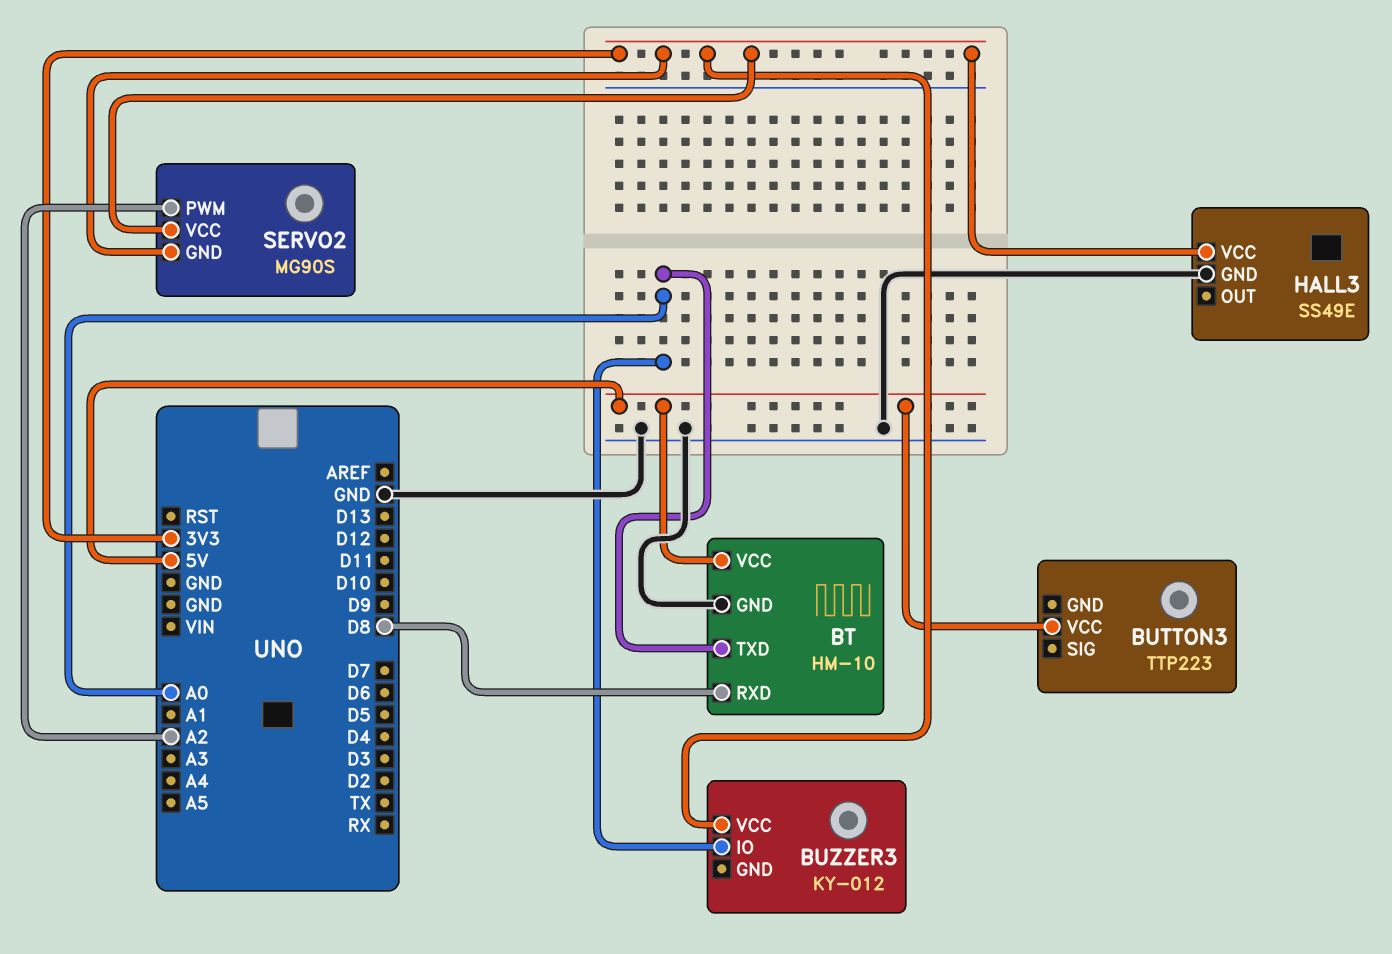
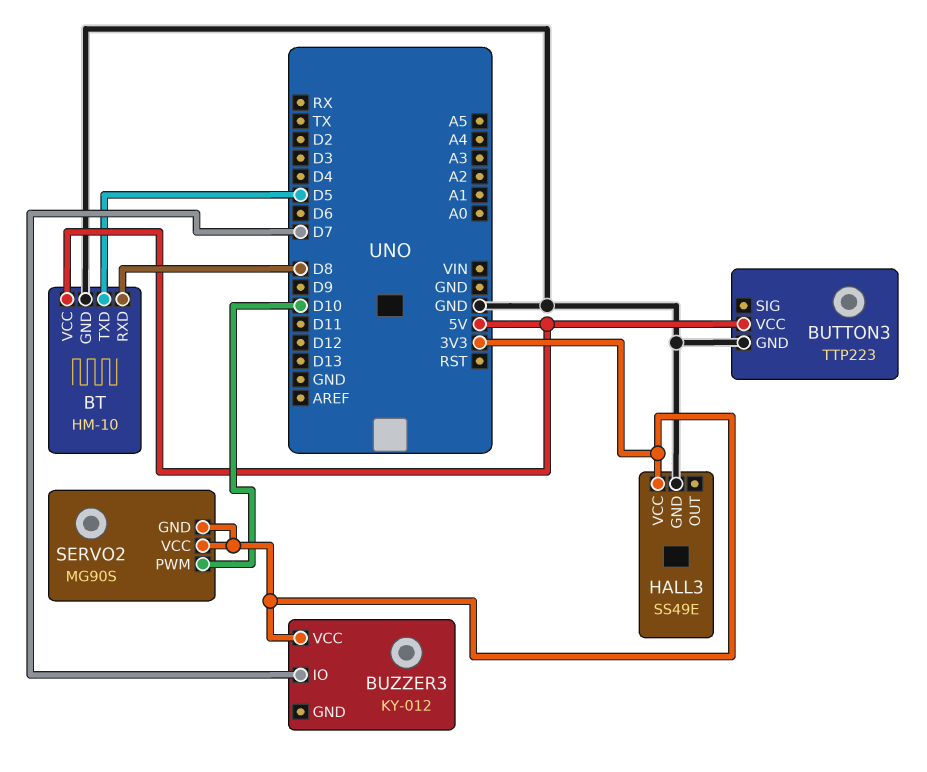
BT pin TXD: A0 -> D5
BUTTON3 pin GND: none -> GND
BUZZER3 pin IO: A0 -> D7
SERVO2 pin PWM: A2 -> D10

